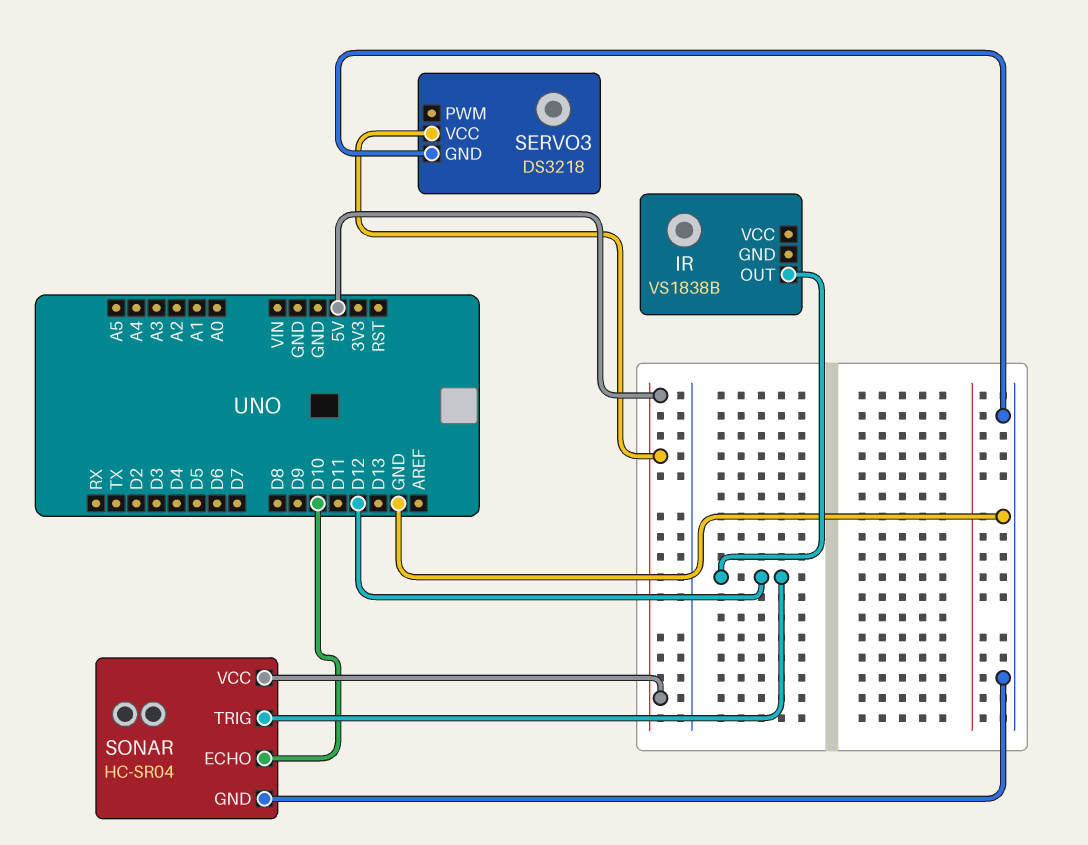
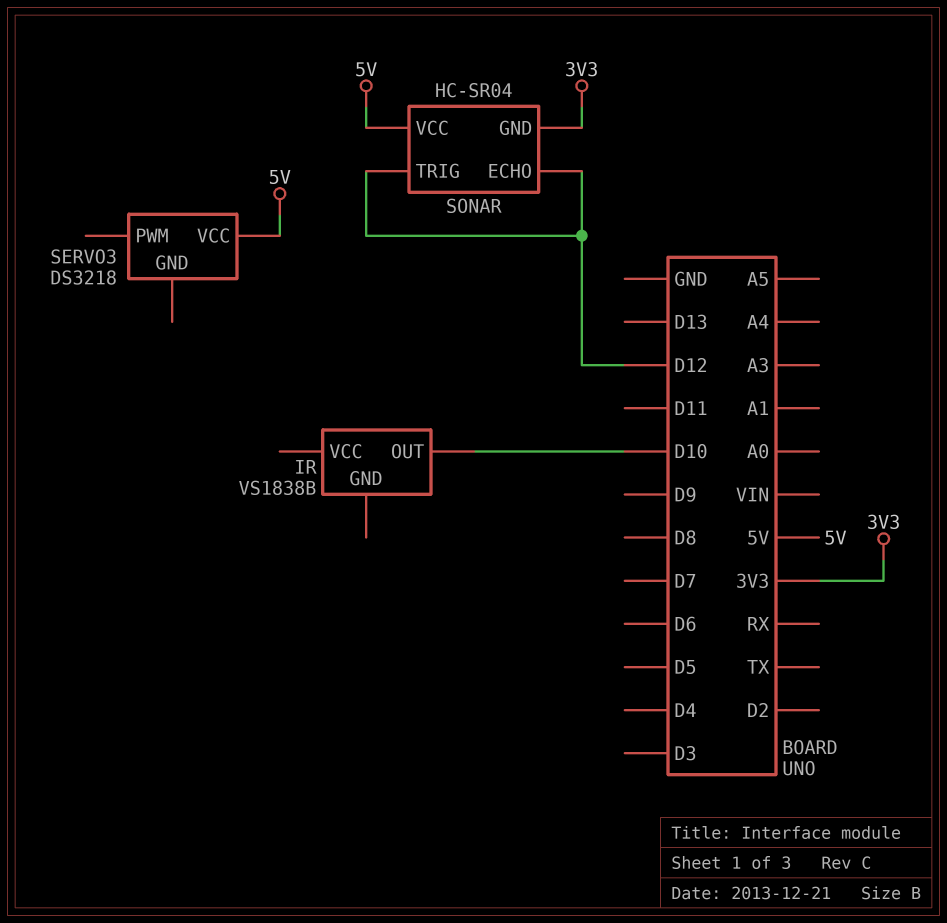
IR pin OUT: D12 -> D10
SERVO3 pin GND: GND -> none
SONAR pin ECHO: D10 -> D12
SONAR pin GND: GND -> 3V3

